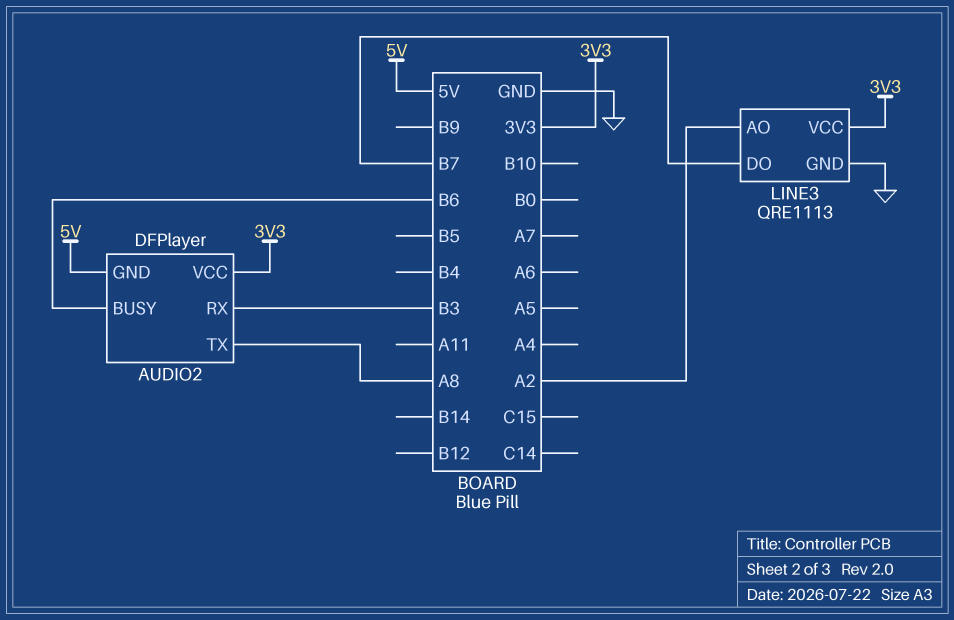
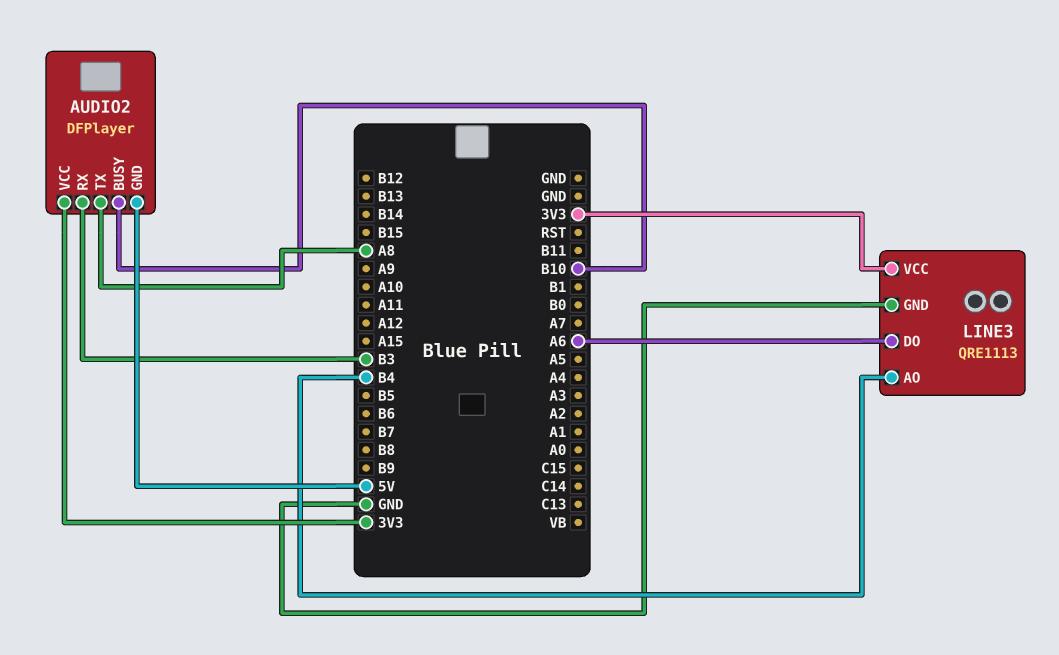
AUDIO2 pin BUSY: B6 -> B10
LINE3 pin AO: A2 -> B4
LINE3 pin DO: B7 -> A6

